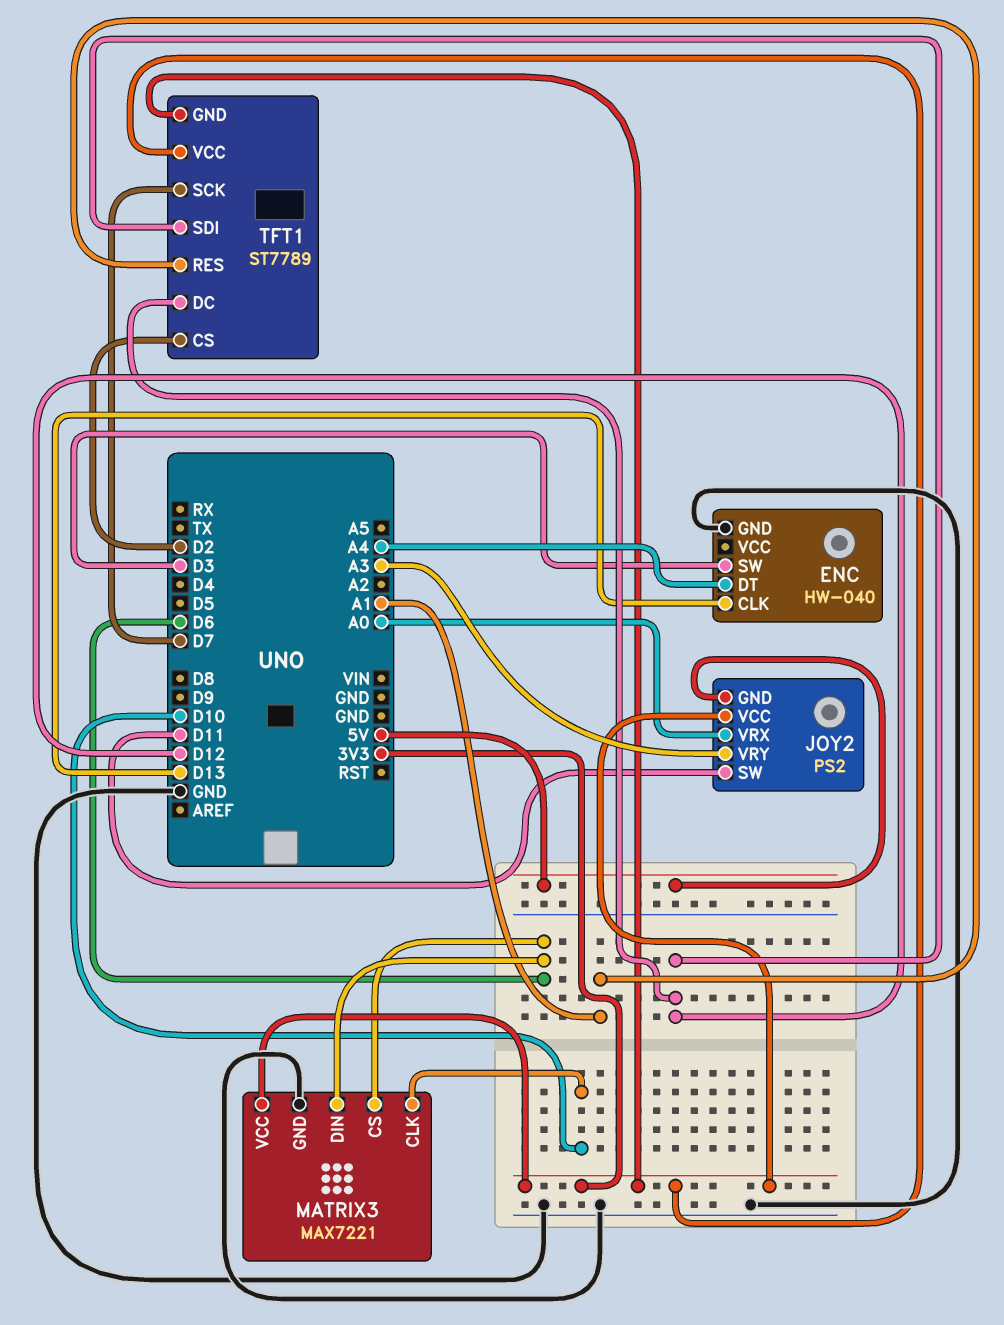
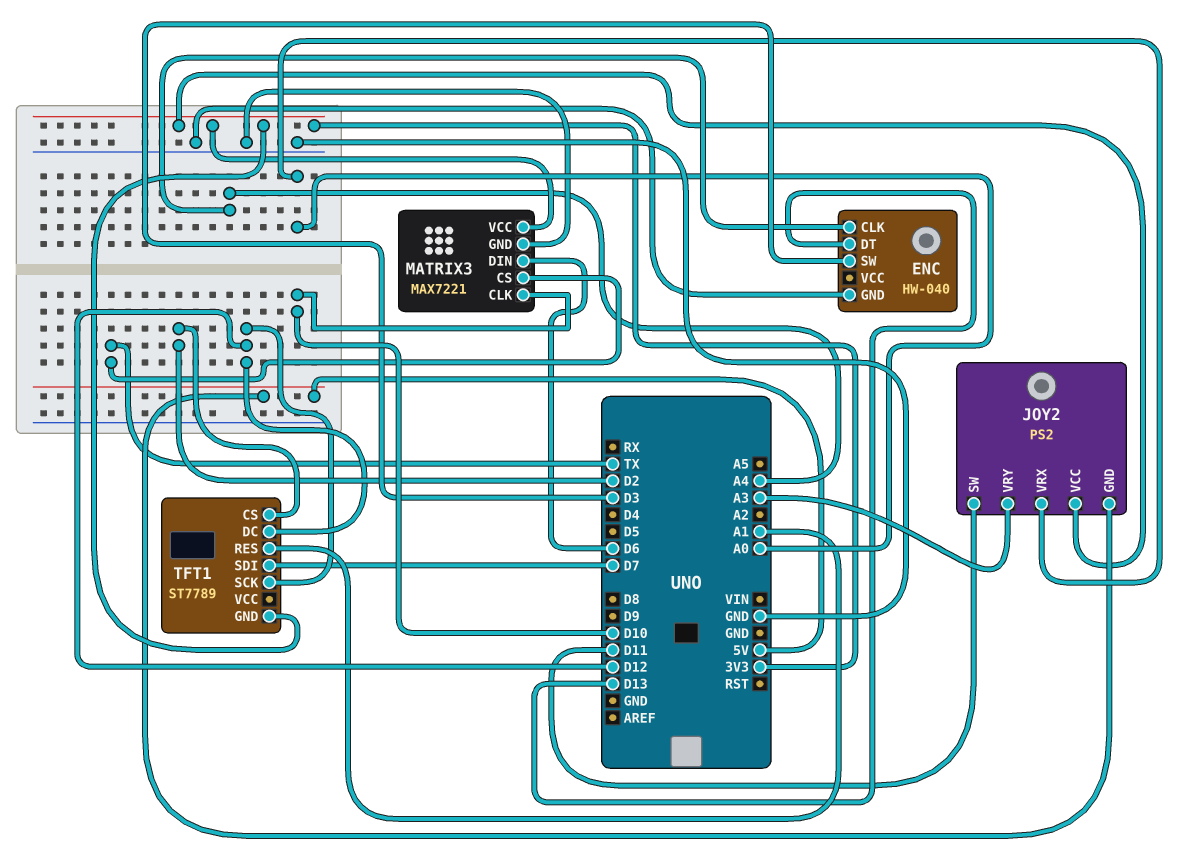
ENC pin CLK: D13 -> A4
ENC pin DT: A4 -> D13
MATRIX3 pin CS: D6 -> TX
TFT1 pin SCK: D7 -> D12
TFT1 pin SDI: D12 -> D7
TFT1 pin VCC: 3V3 -> none

